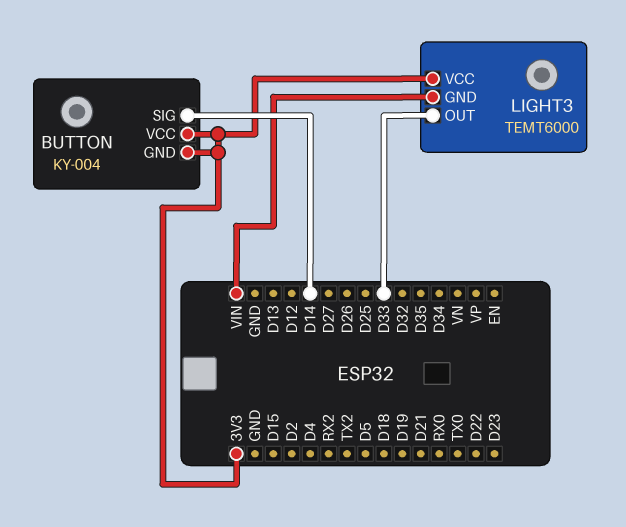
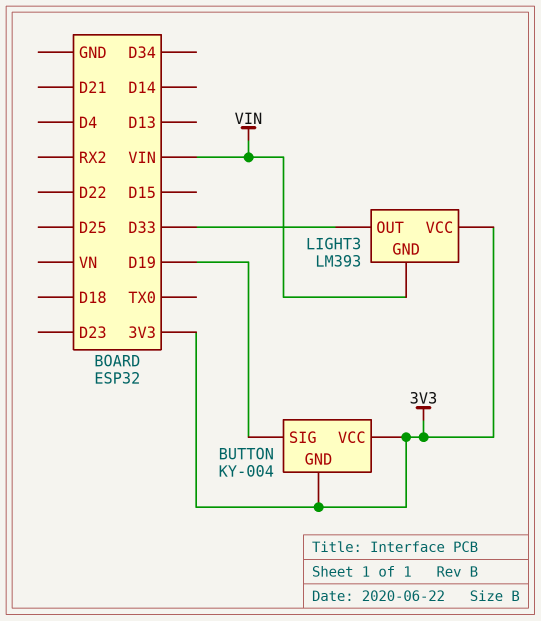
BUTTON pin SIG: D14 -> D19
LIGHT3: TEMT6000 -> LM393

